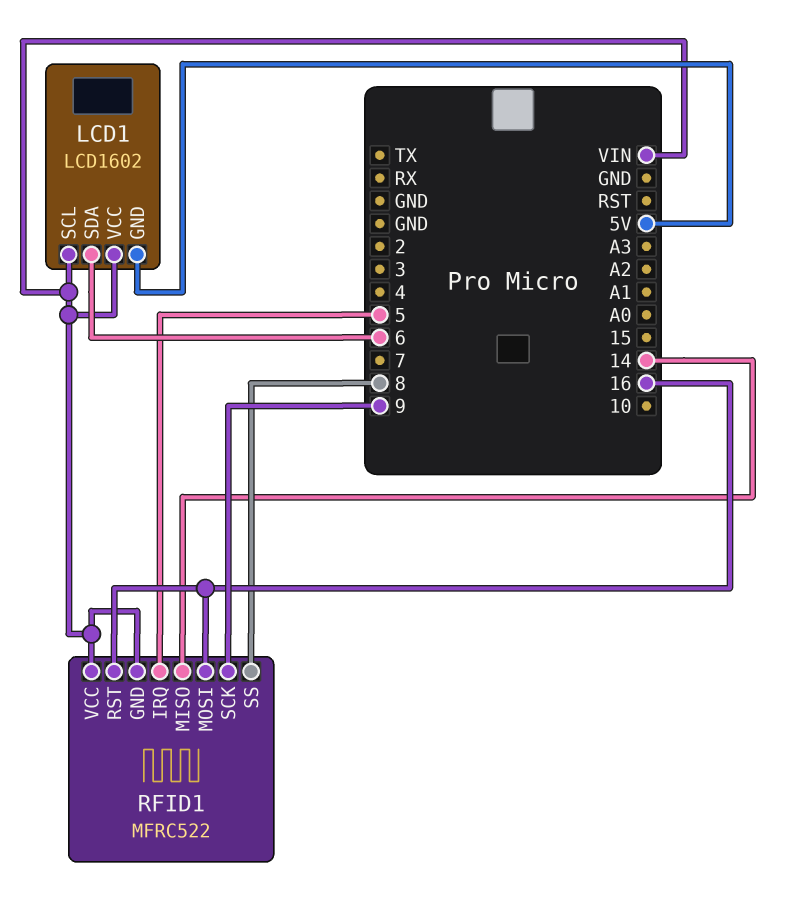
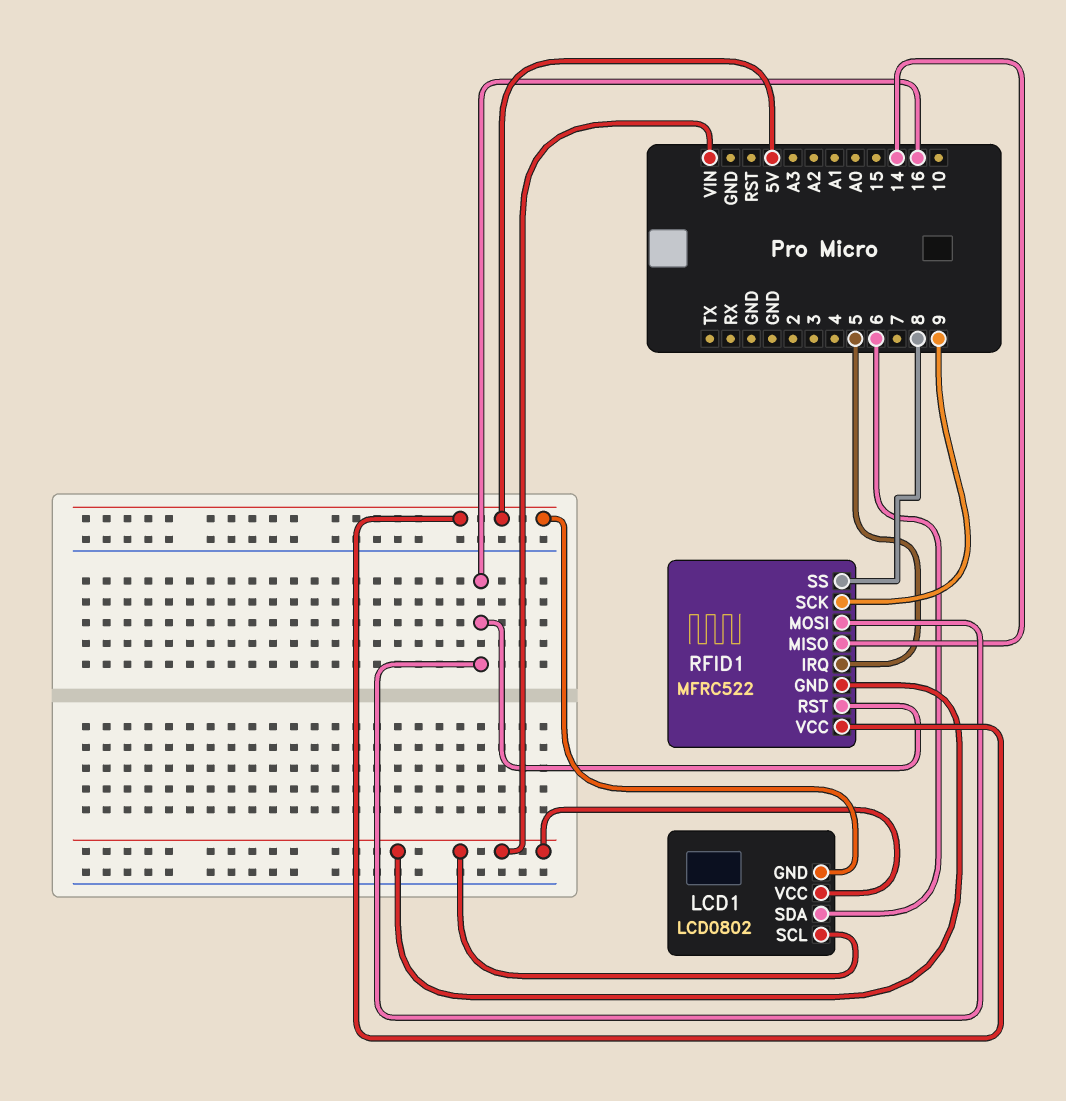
LCD1: LCD1602 -> LCD0802
RFID1 pin VCC: VIN -> 5V

